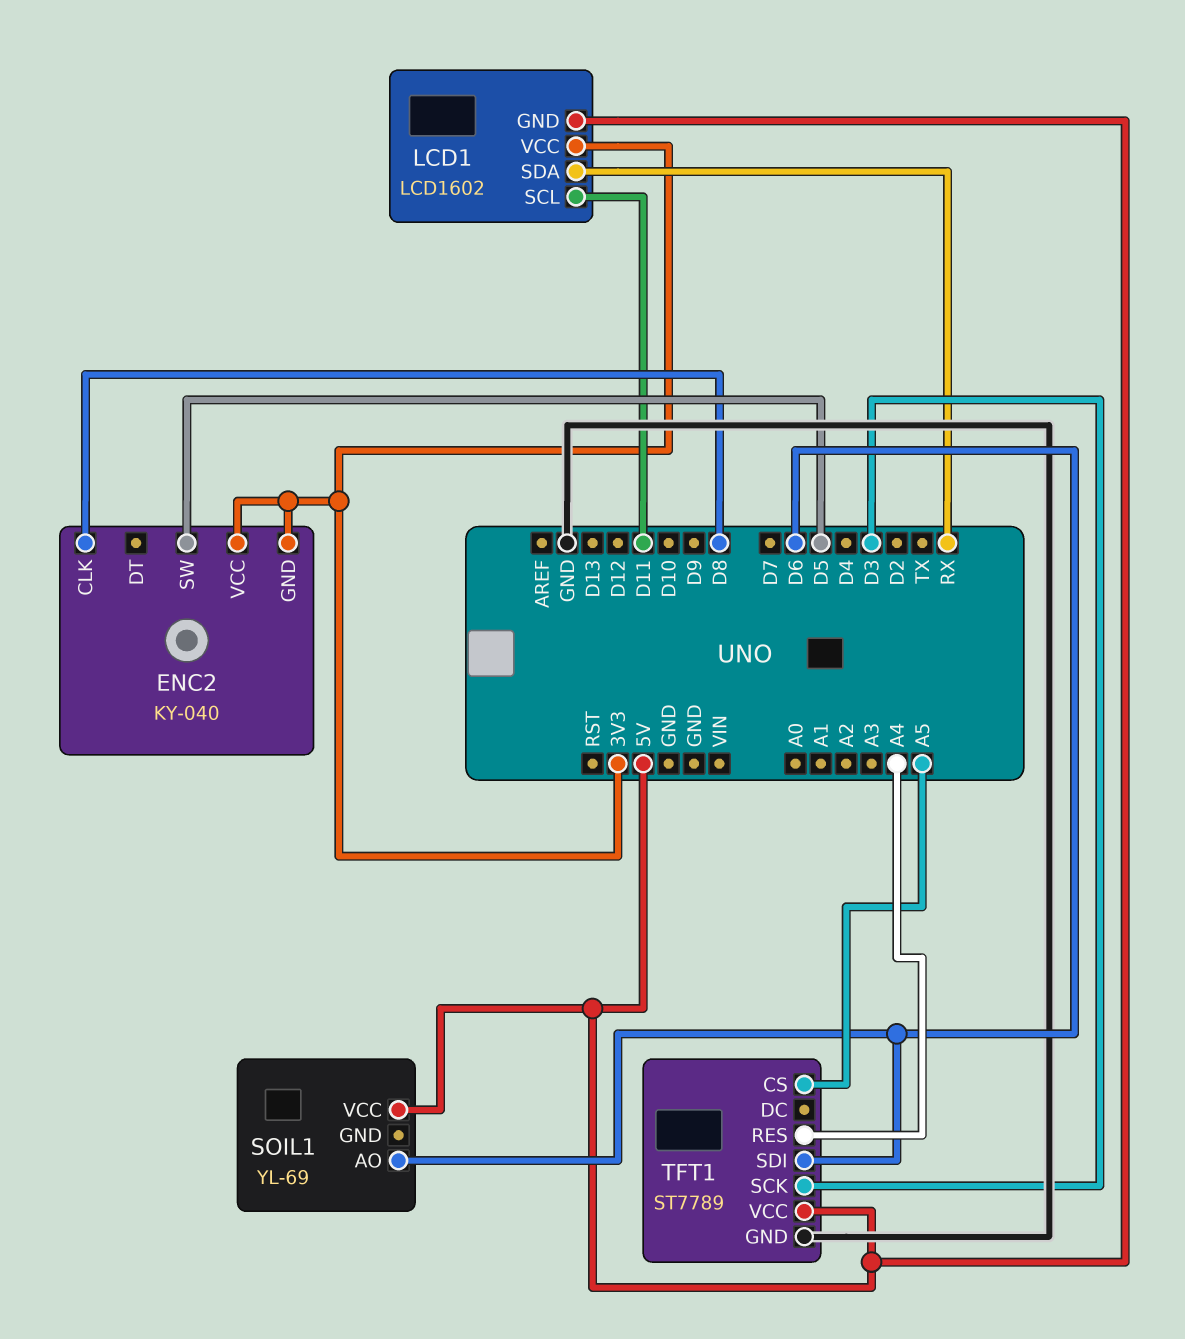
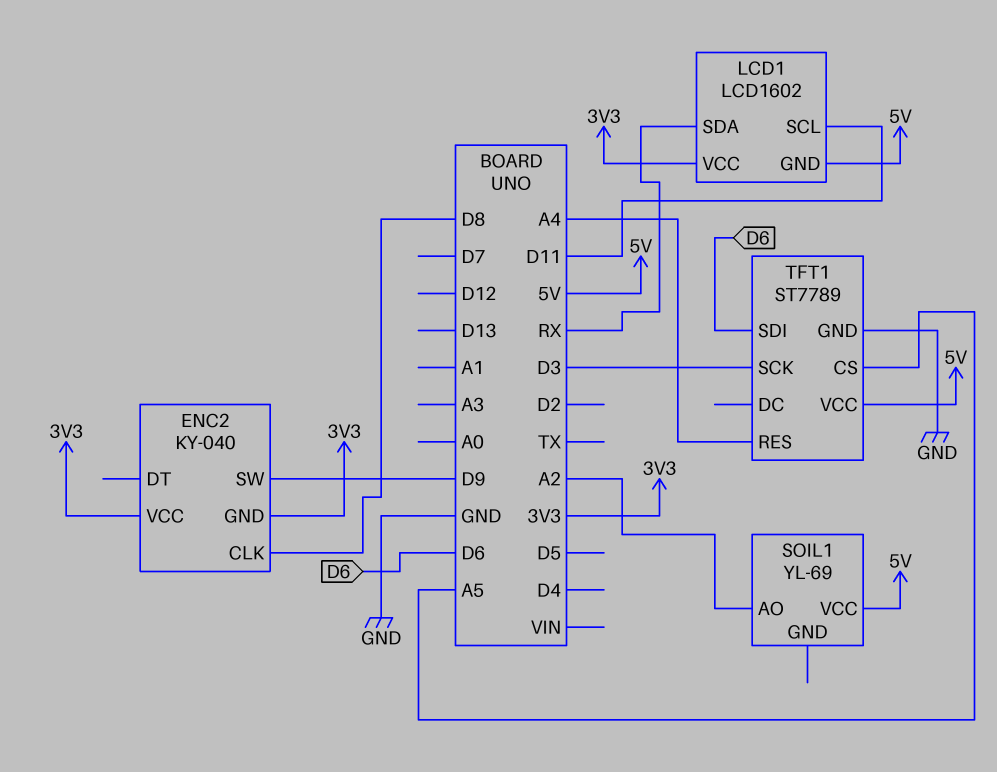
ENC2 pin SW: D5 -> D9
SOIL1 pin AO: D6 -> A2

